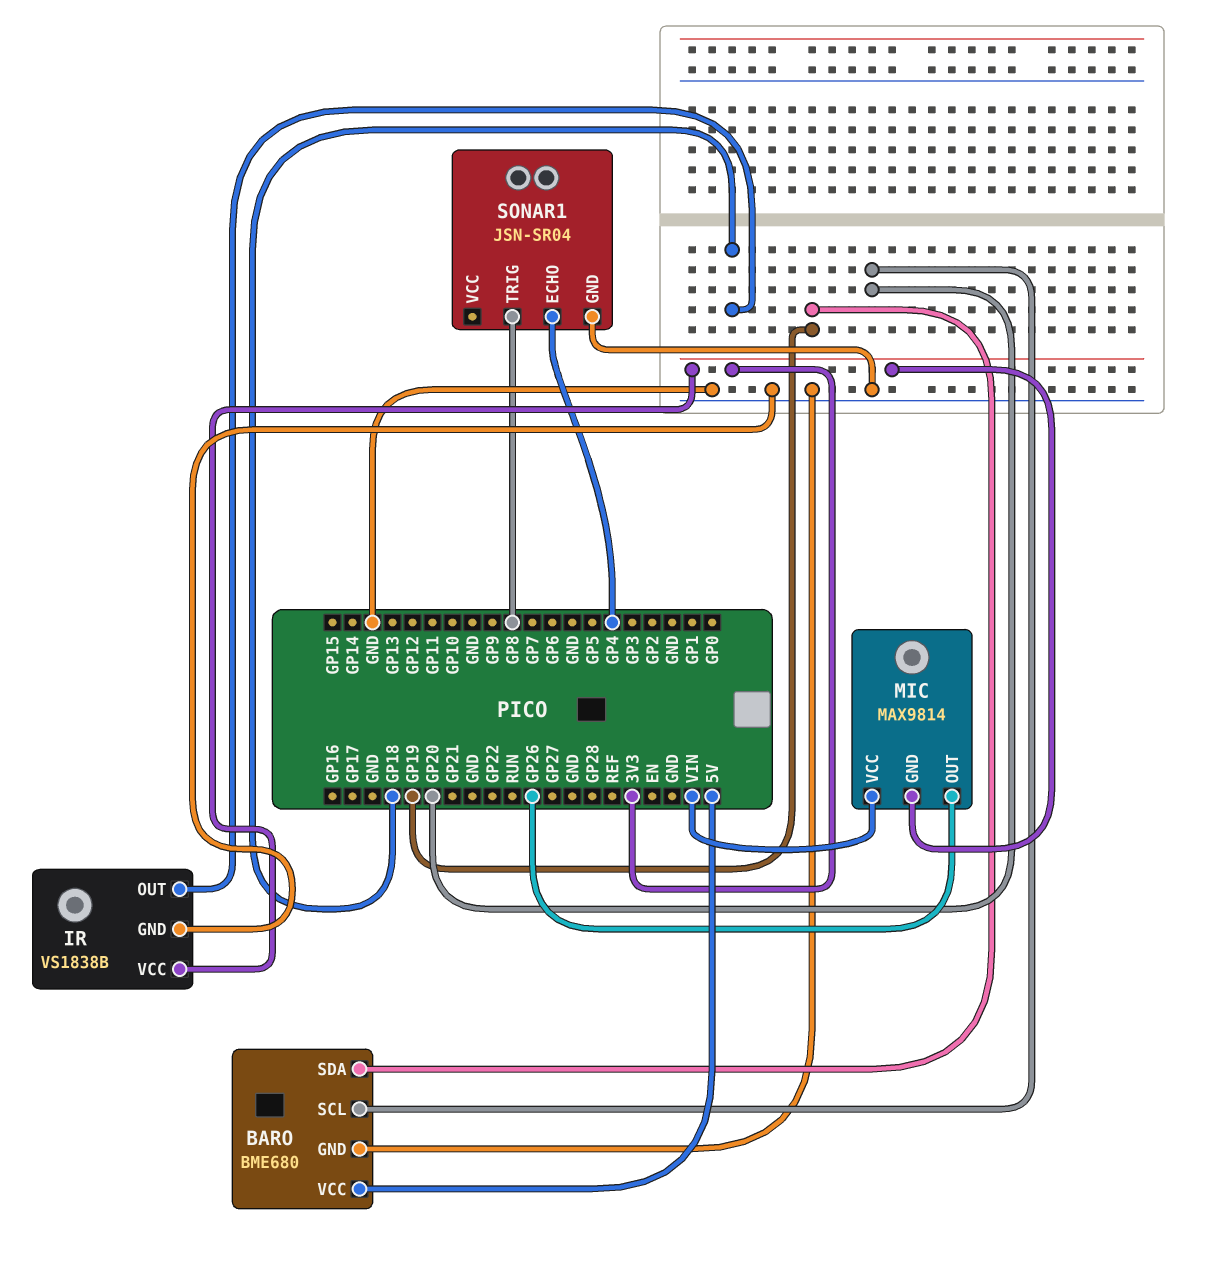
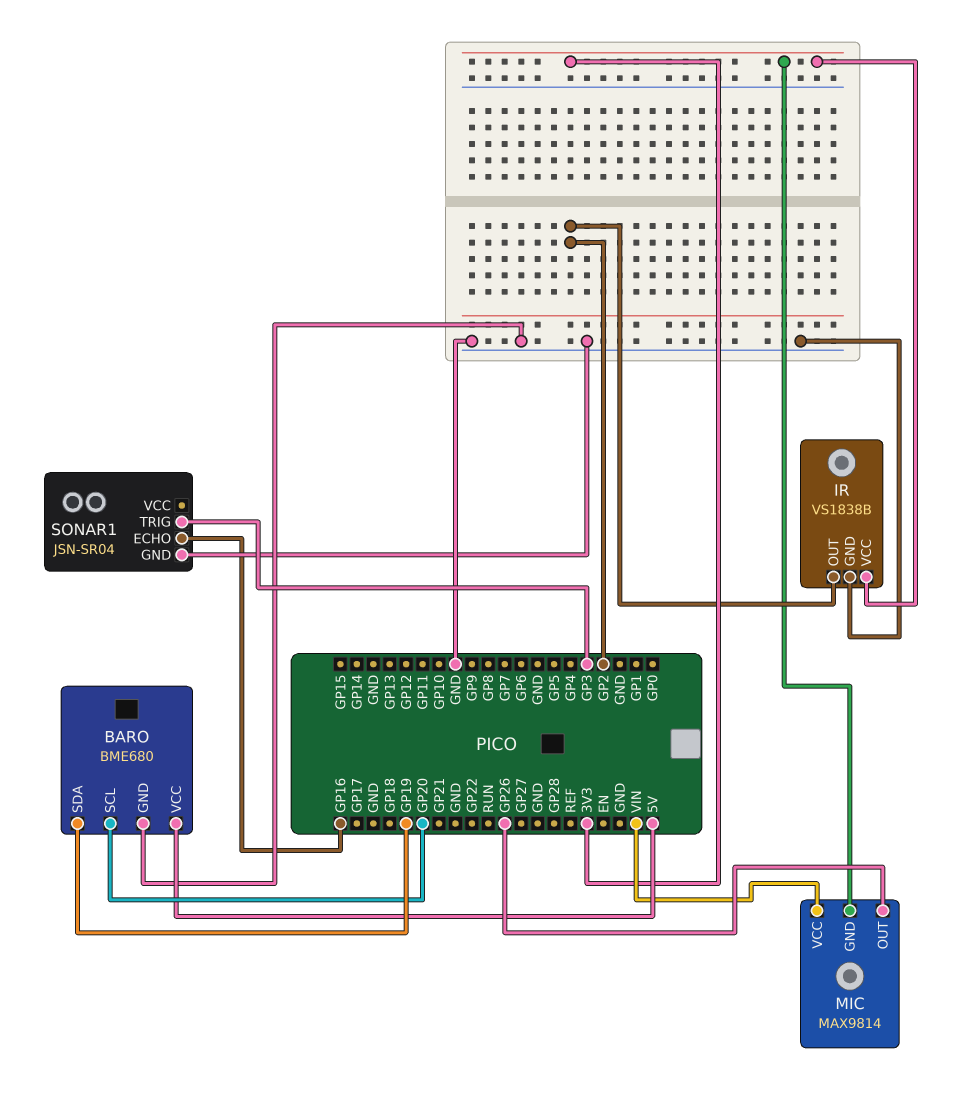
IR pin OUT: GP18 -> GP2
SONAR1 pin ECHO: GP4 -> GP16
SONAR1 pin TRIG: GP8 -> GP3

